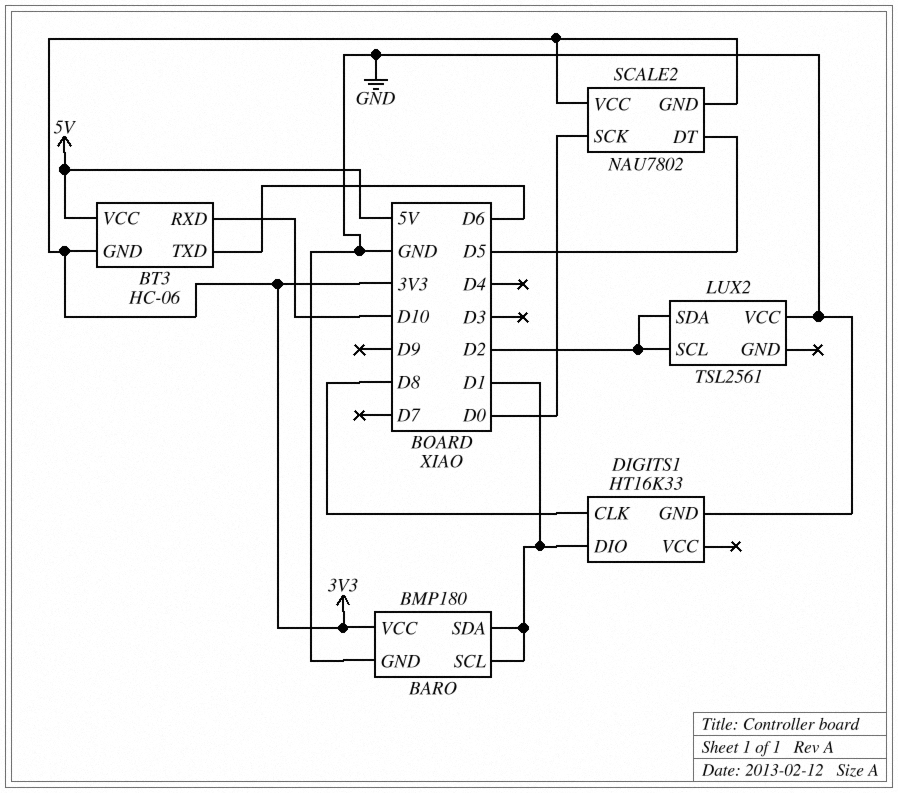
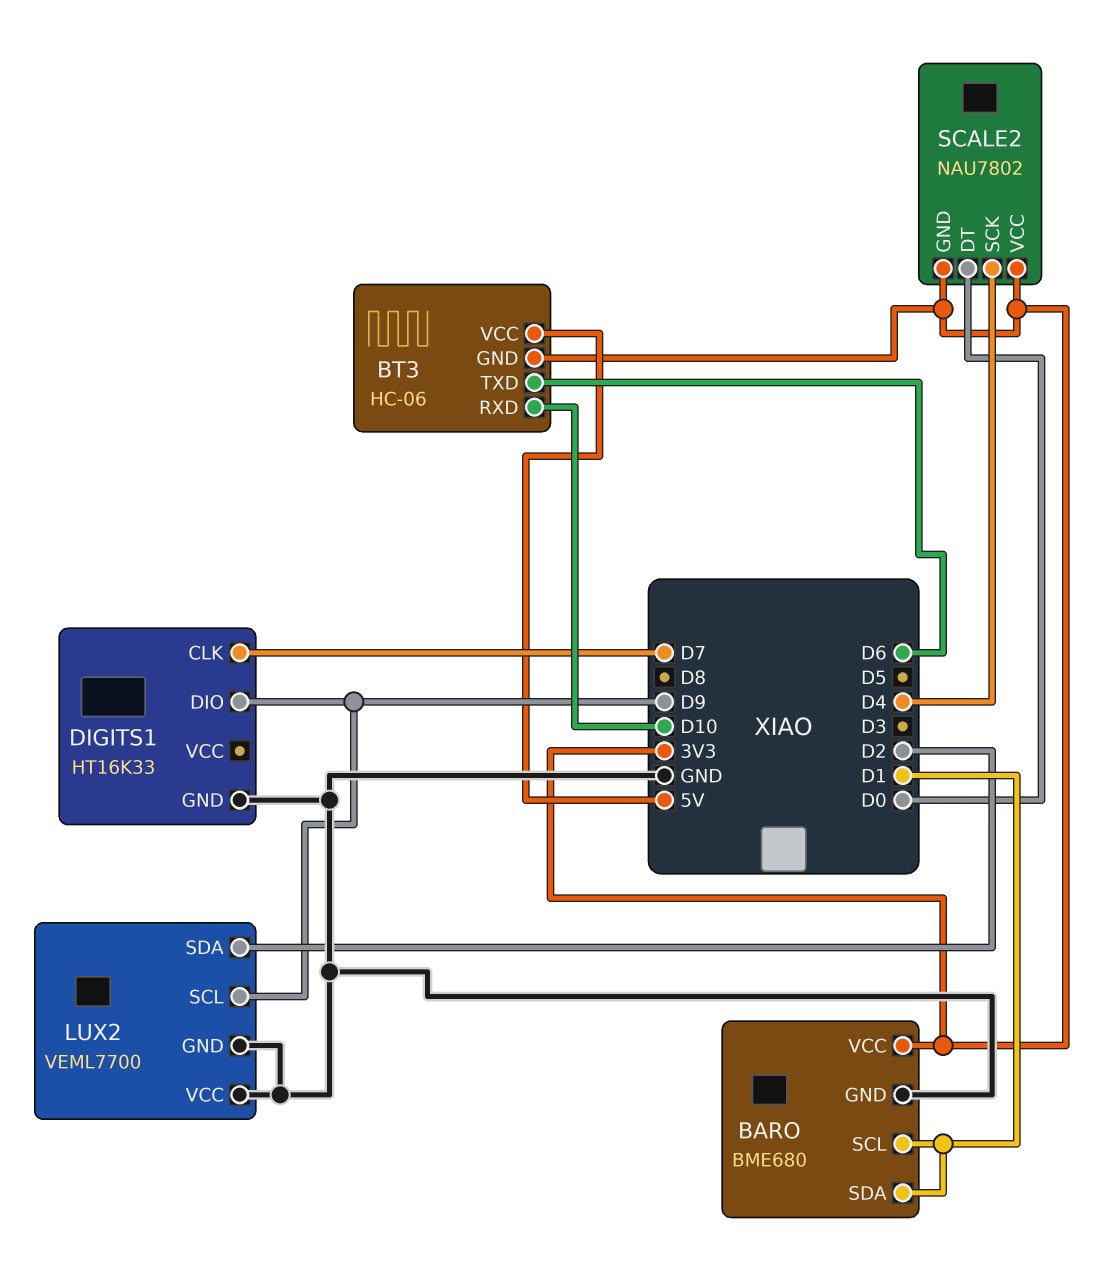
BARO: BMP180 -> BME680
DIGITS1 pin CLK: D8 -> D7
DIGITS1 pin DIO: D1 -> D9
LUX2: TSL2561 -> VEML7700
LUX2 pin GND: none -> GND
LUX2 pin SCL: D2 -> D9
SCALE2 pin DT: D5 -> D0
SCALE2 pin SCK: D0 -> D4

